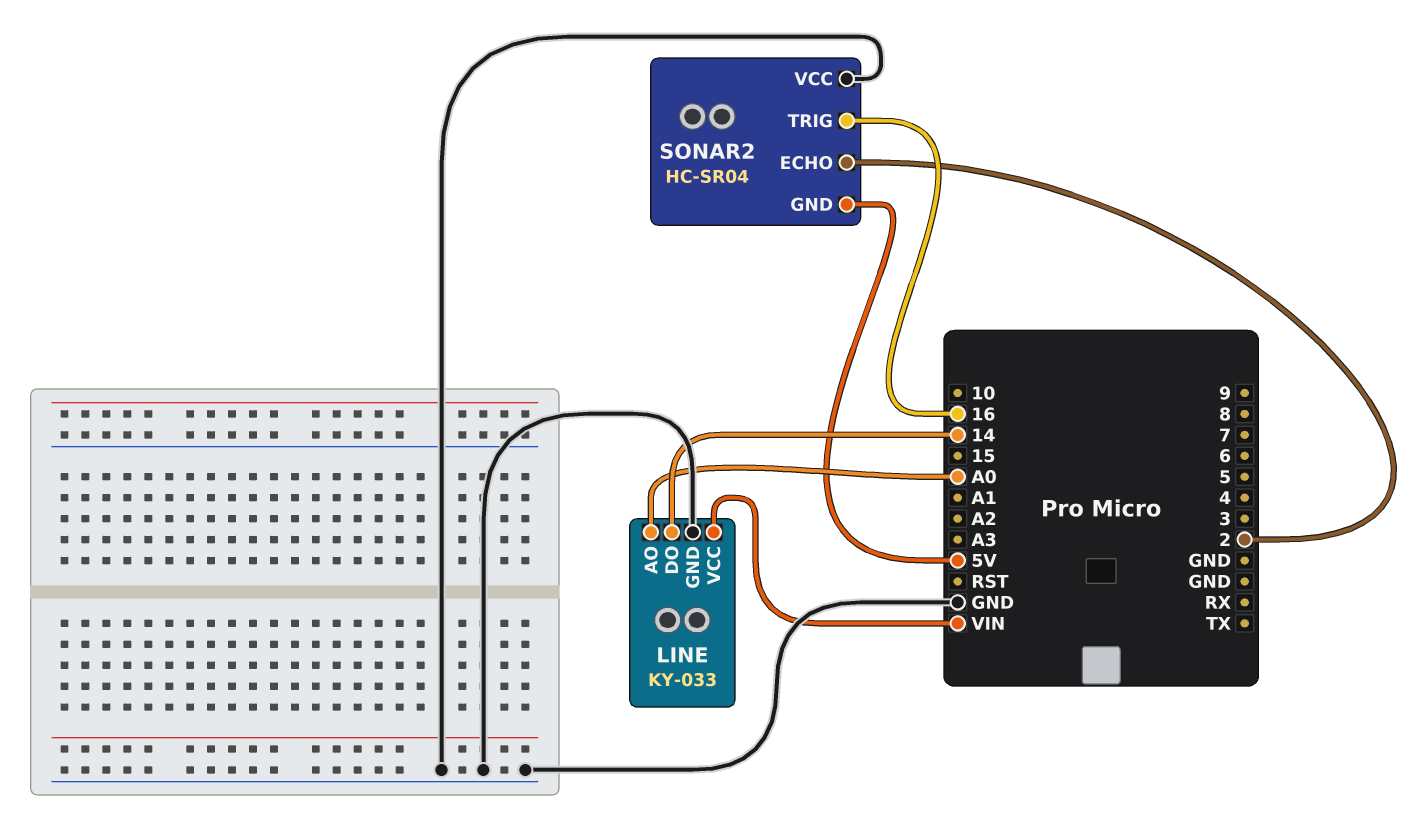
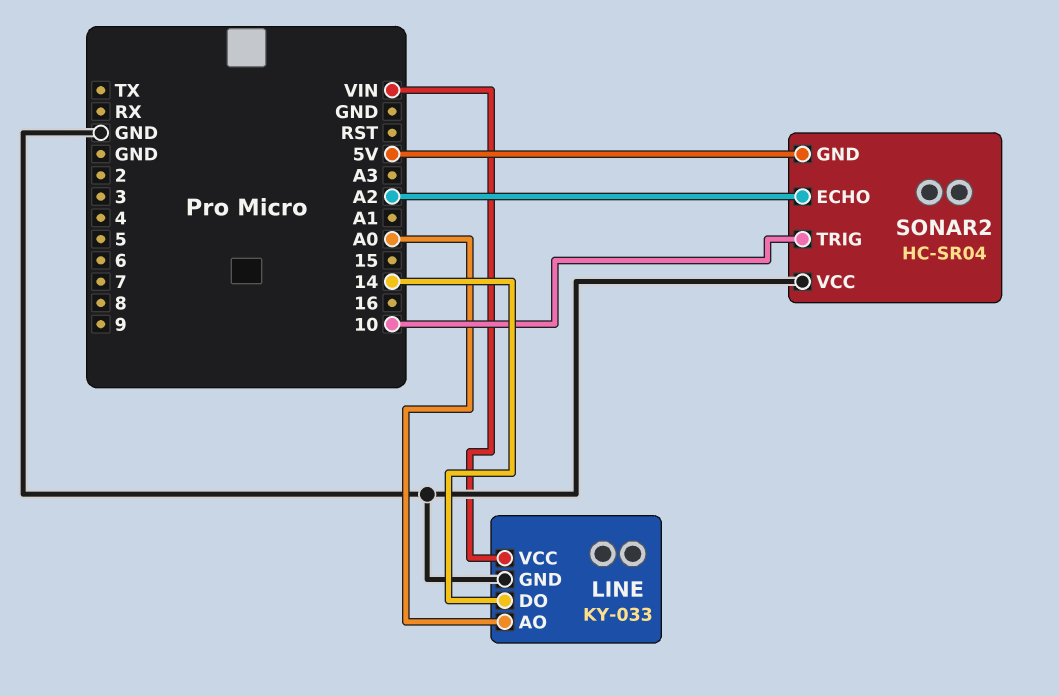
SONAR2 pin ECHO: 2 -> A2
SONAR2 pin TRIG: 16 -> 10

